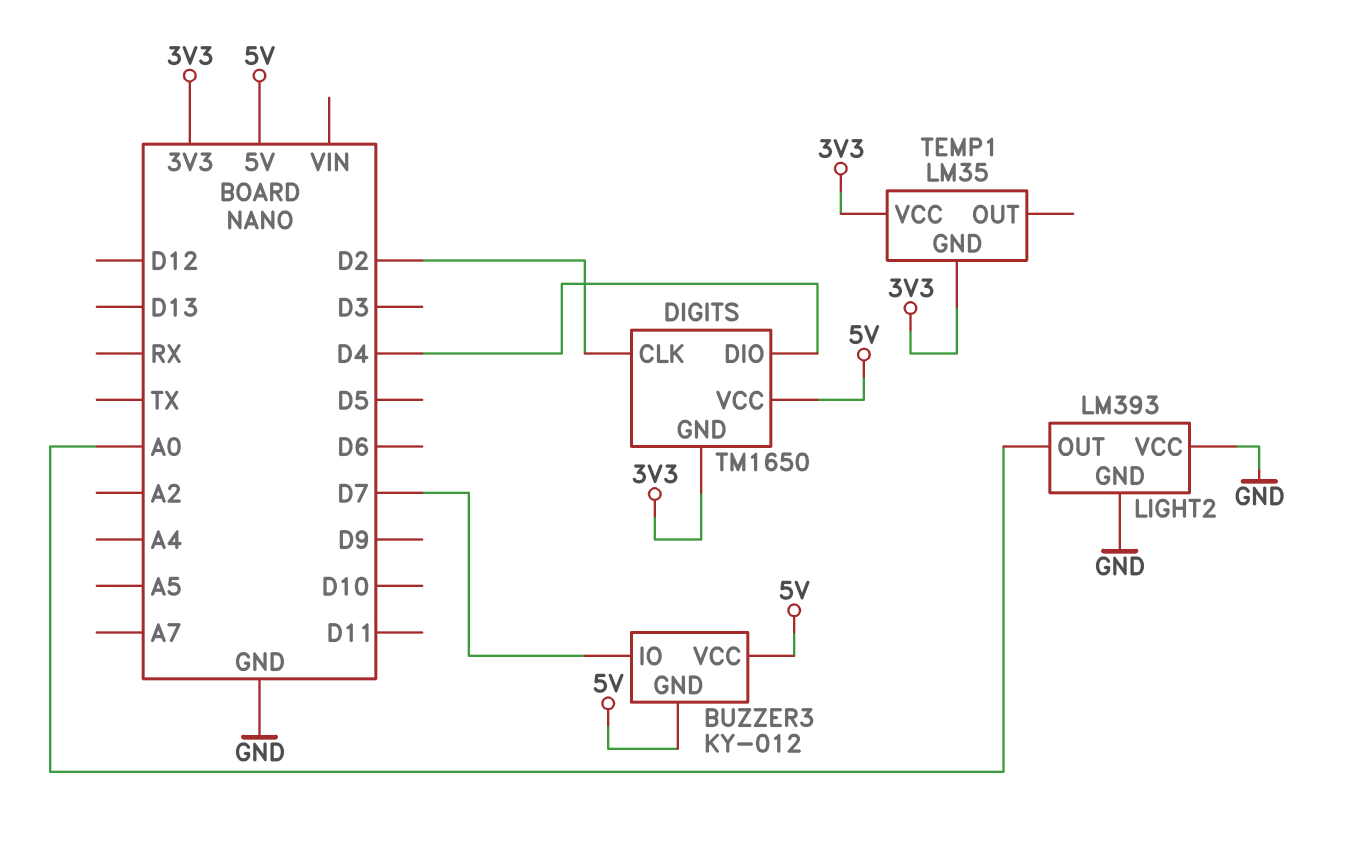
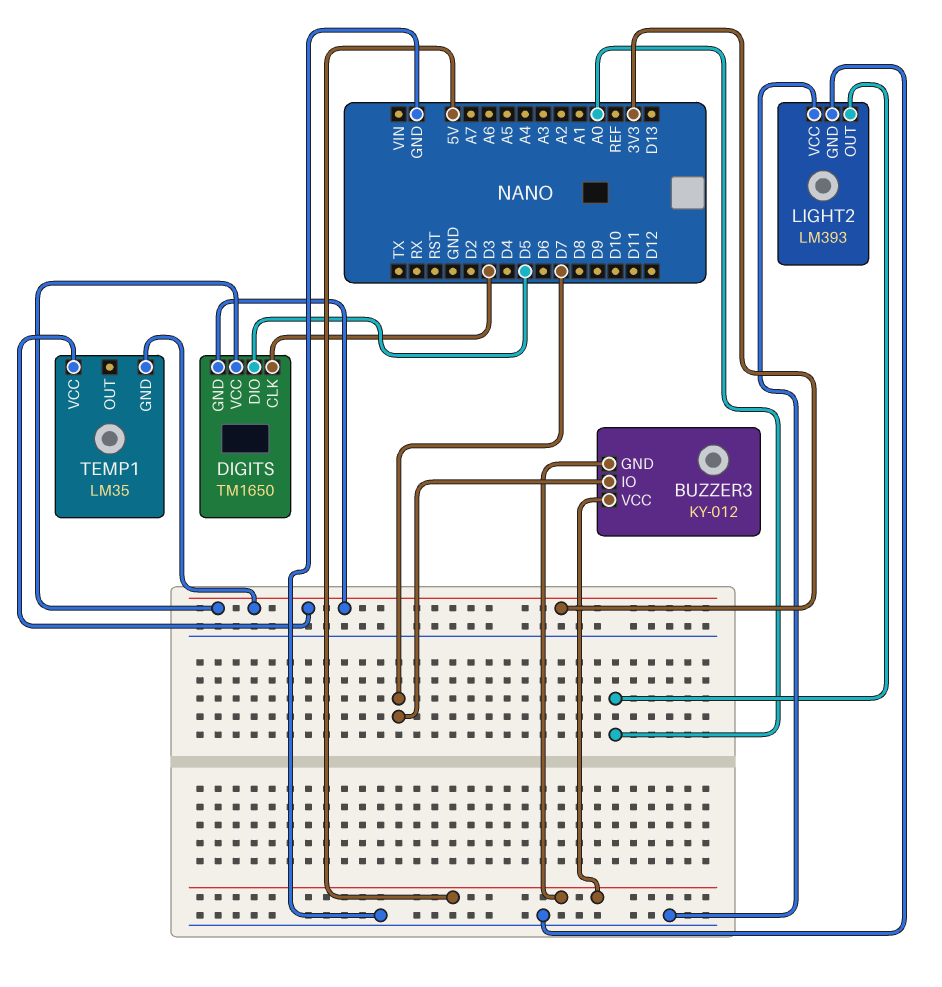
DIGITS pin CLK: D2 -> D3
DIGITS pin DIO: D4 -> D5
DIGITS pin VCC: 5V -> 3V3

